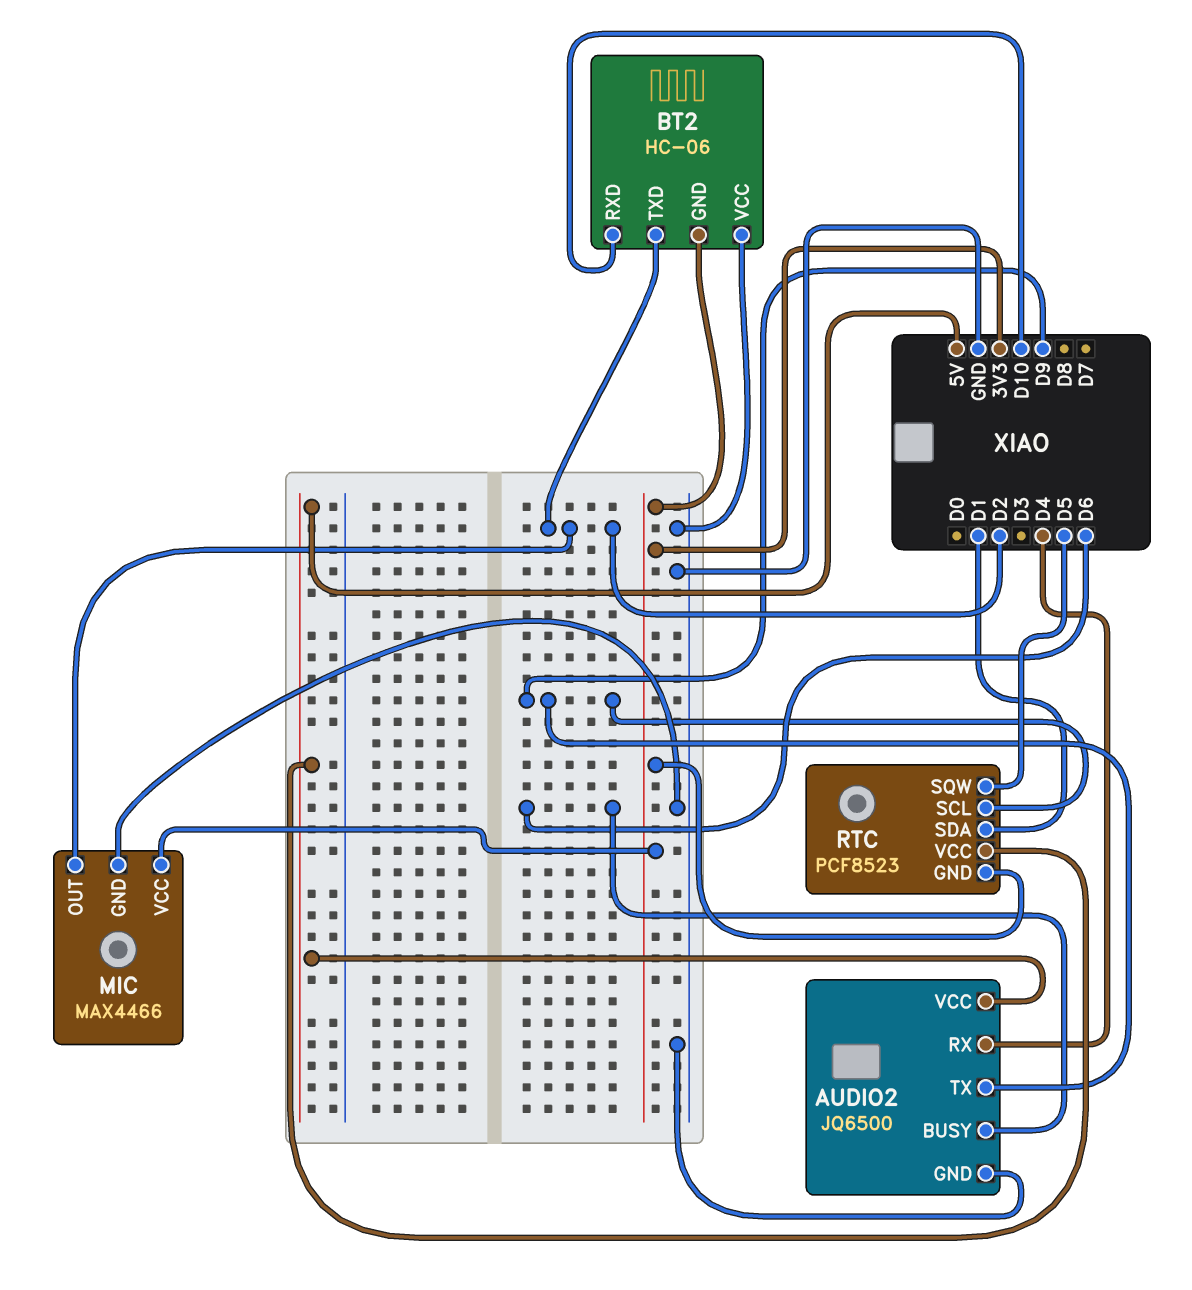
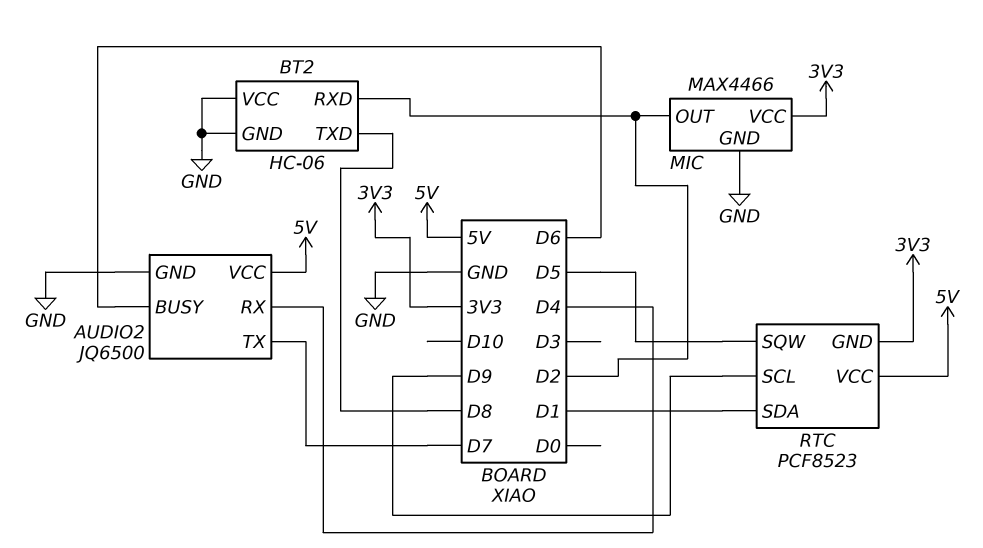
AUDIO2 pin TX: D9 -> D7
BT2 pin GND: 3V3 -> GND
BT2 pin RXD: D10 -> D2
BT2 pin TXD: D2 -> D8

